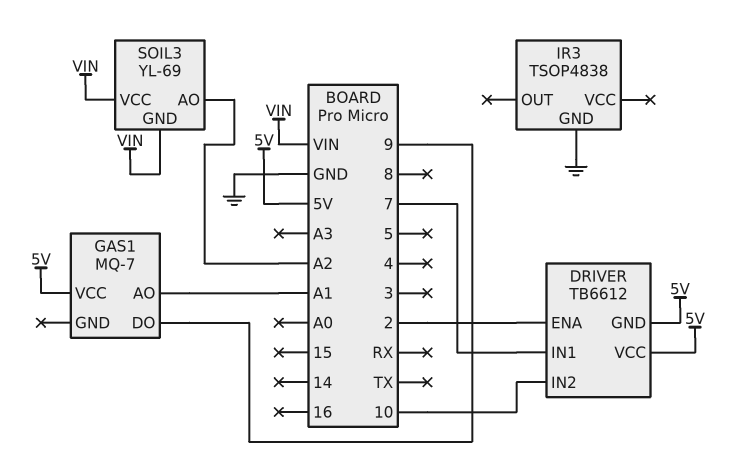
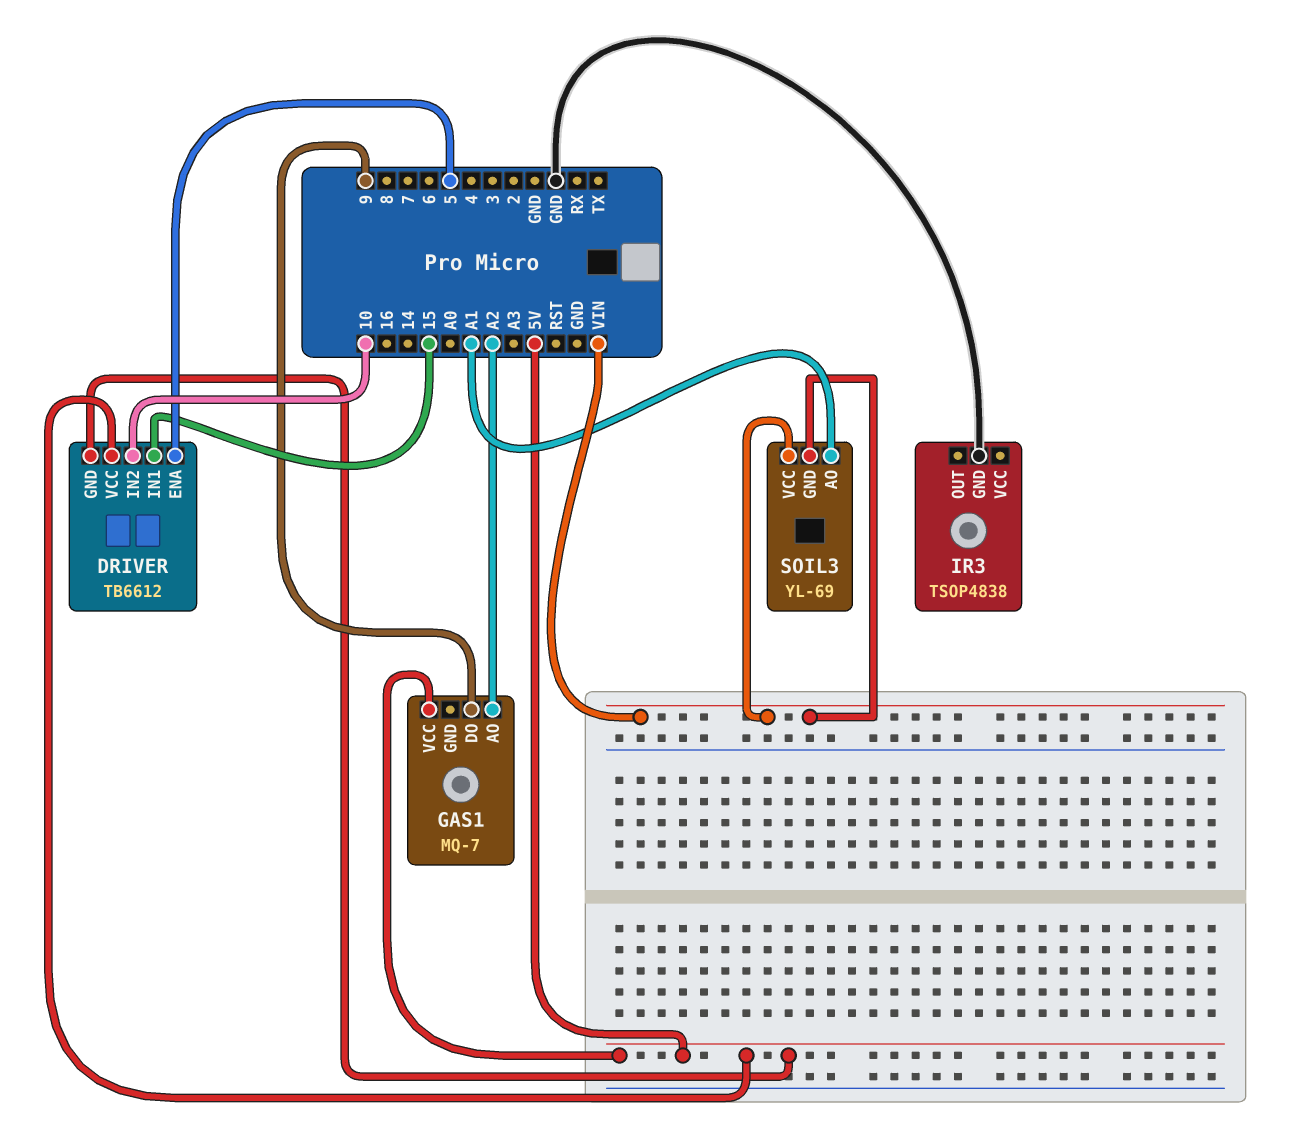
DRIVER pin ENA: 2 -> 5
DRIVER pin IN1: 7 -> 15
GAS1 pin AO: A1 -> A2
SOIL3 pin AO: A2 -> A1

